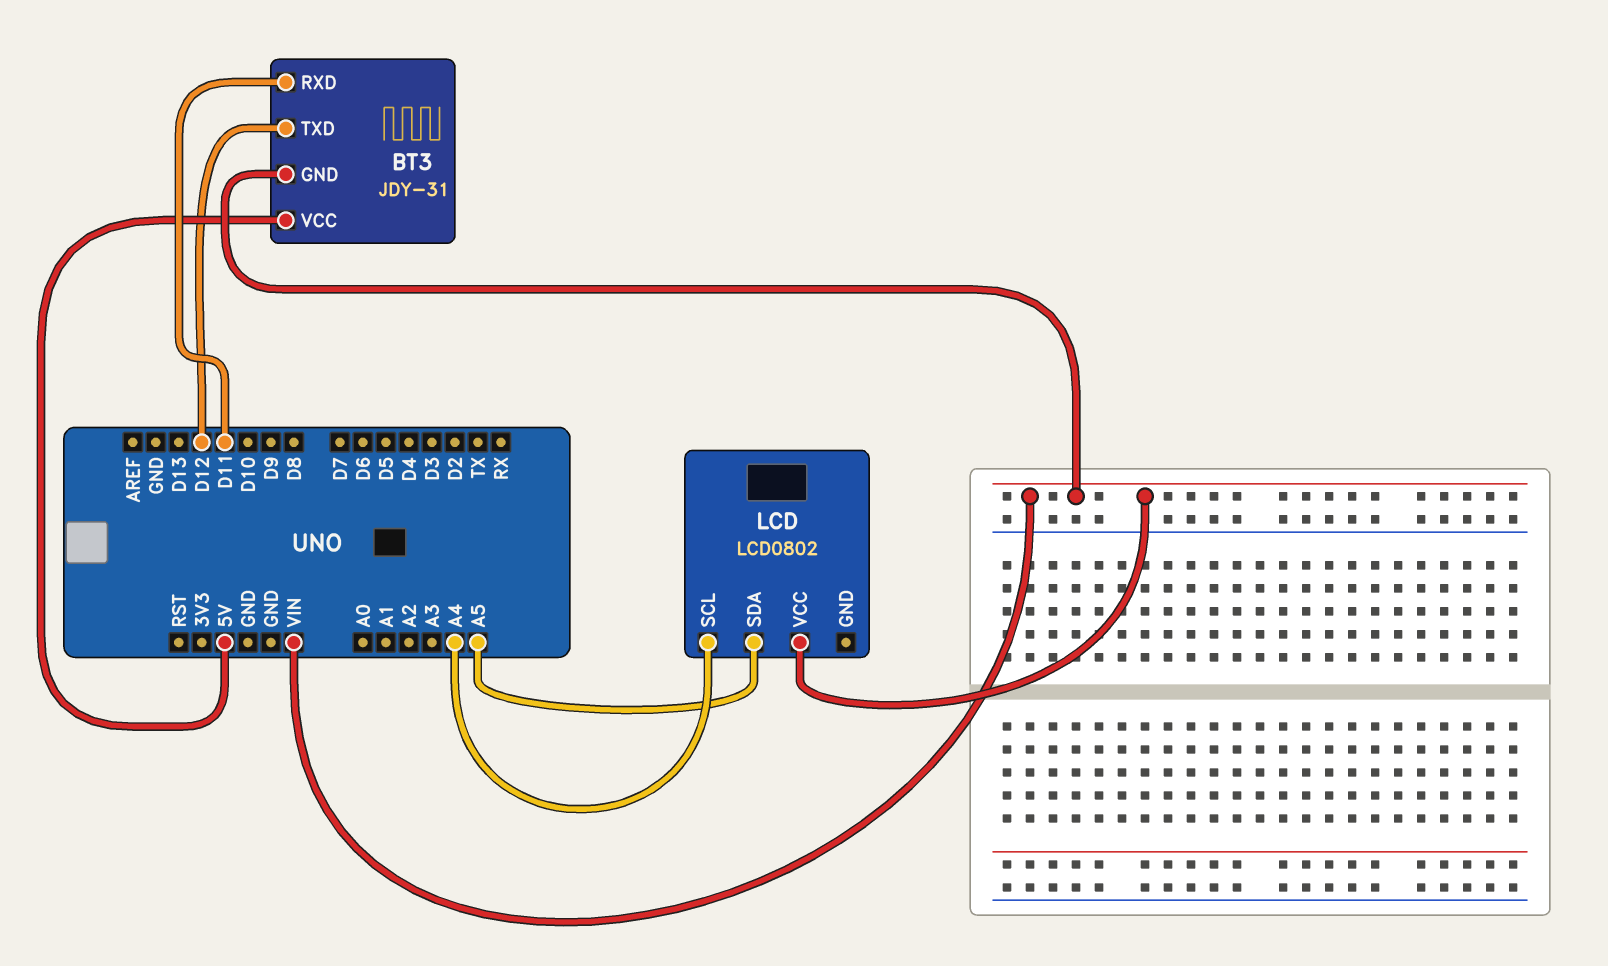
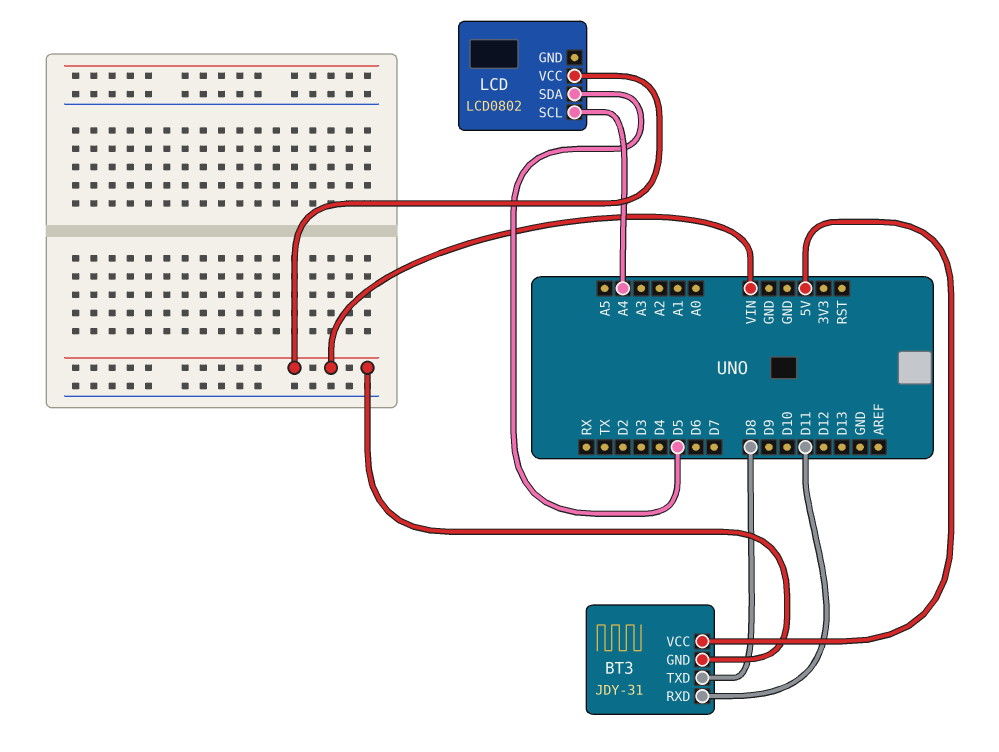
BT3 pin TXD: D12 -> D8
LCD pin SDA: A5 -> D5

